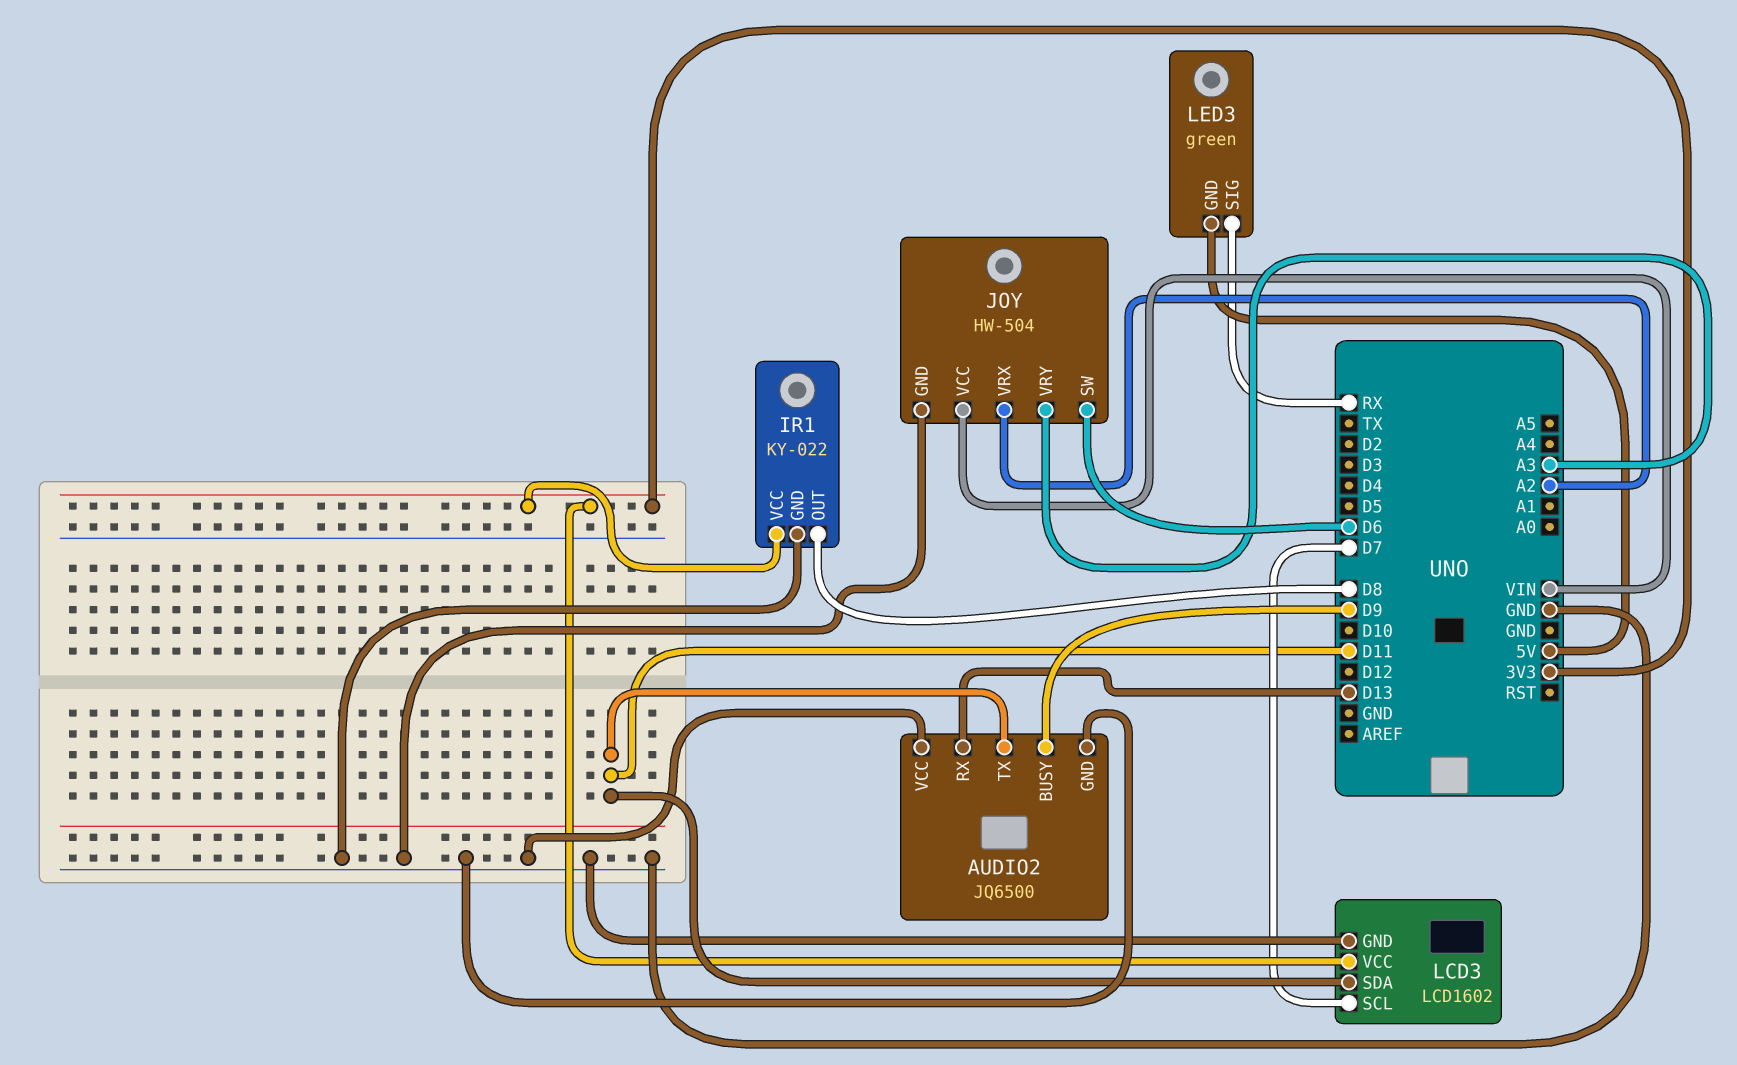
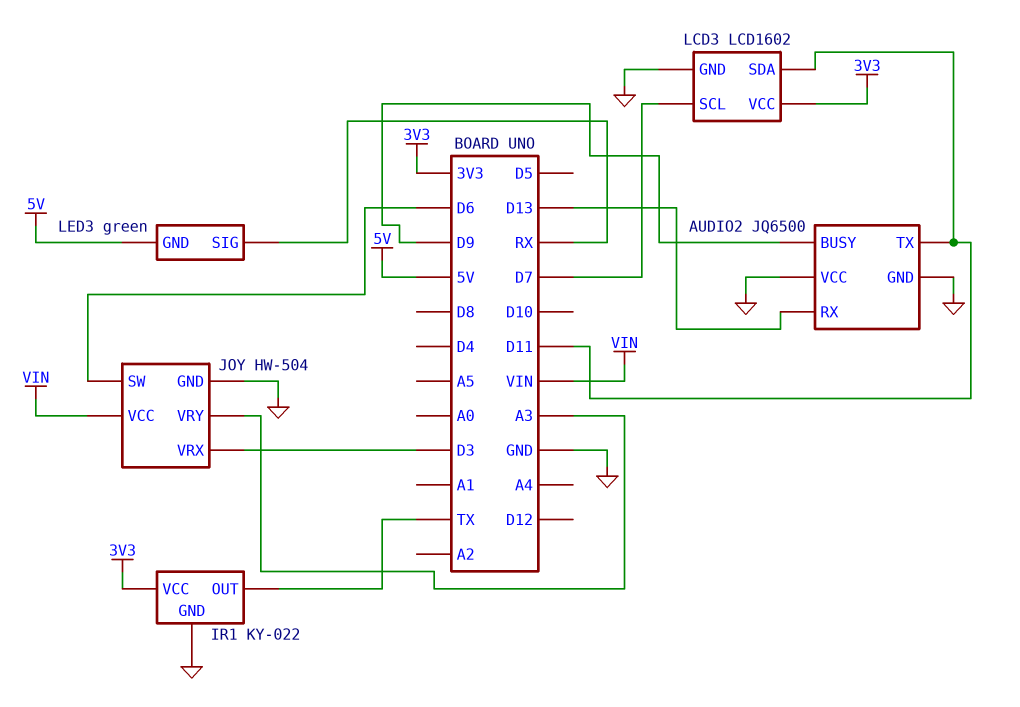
IR1 pin OUT: D8 -> TX
JOY pin VRX: A2 -> D3

